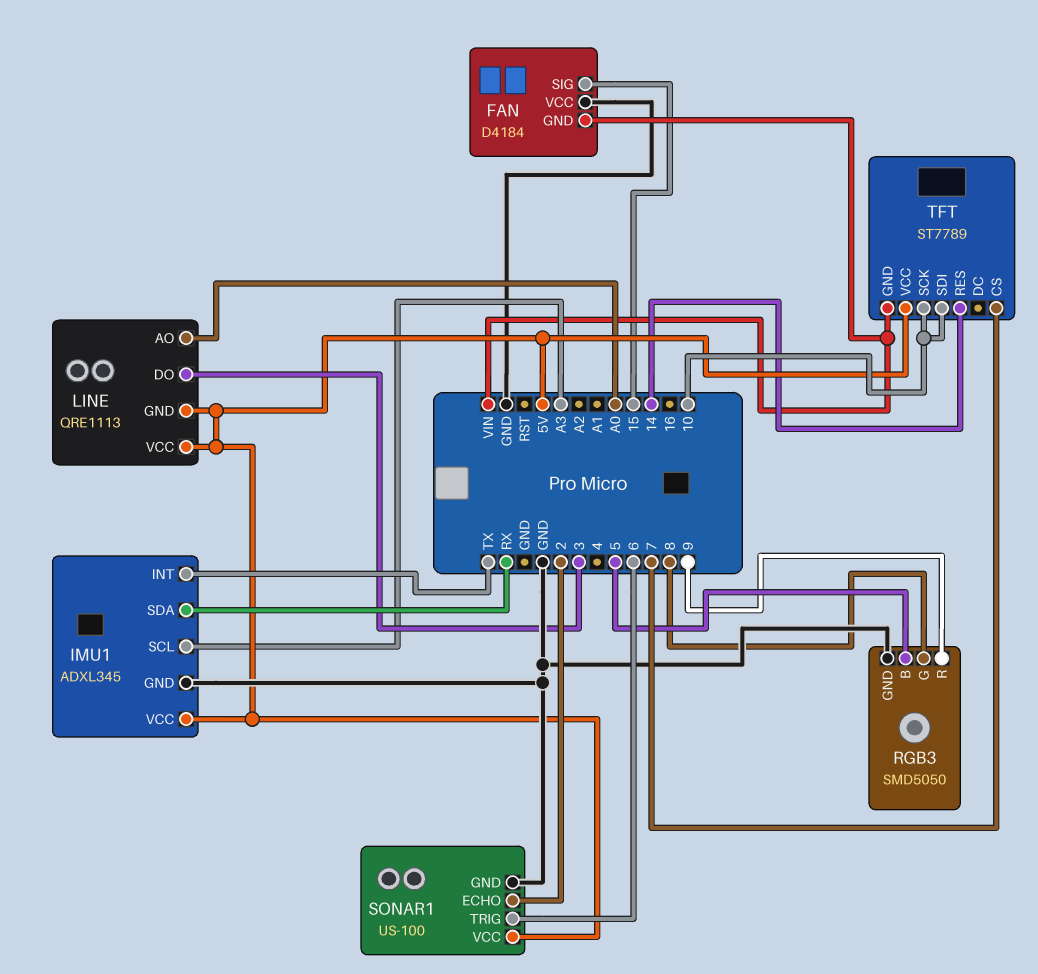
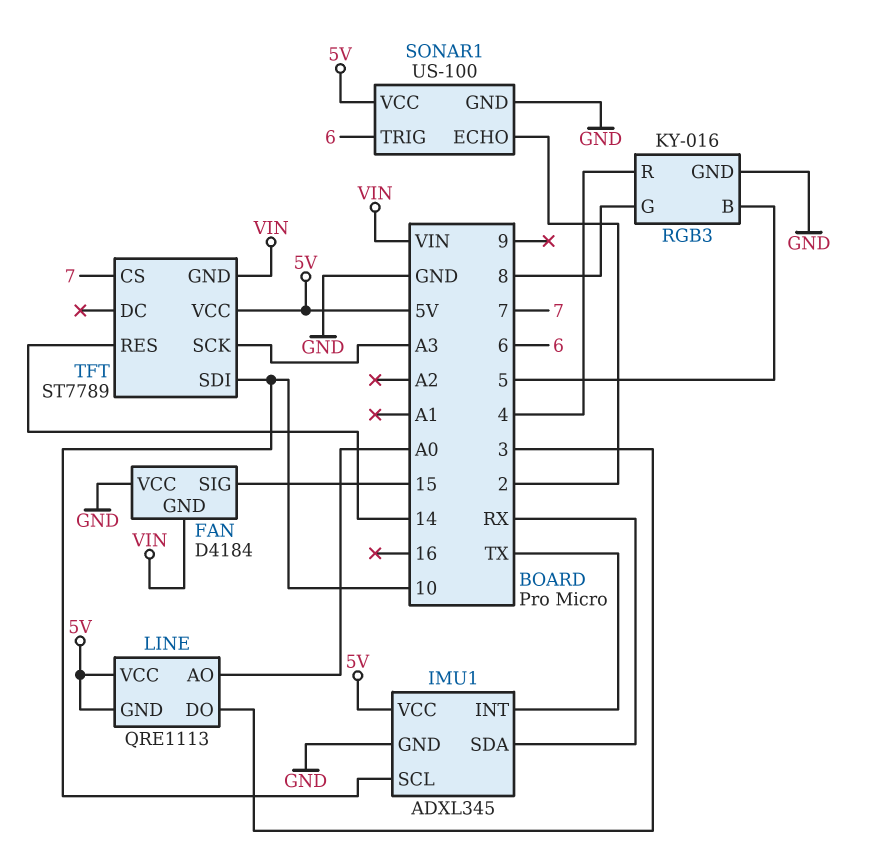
IMU1 pin SCL: A3 -> 10
RGB3: SMD5050 -> KY-016
RGB3 pin R: 9 -> 4
TFT pin SCK: 10 -> A3

